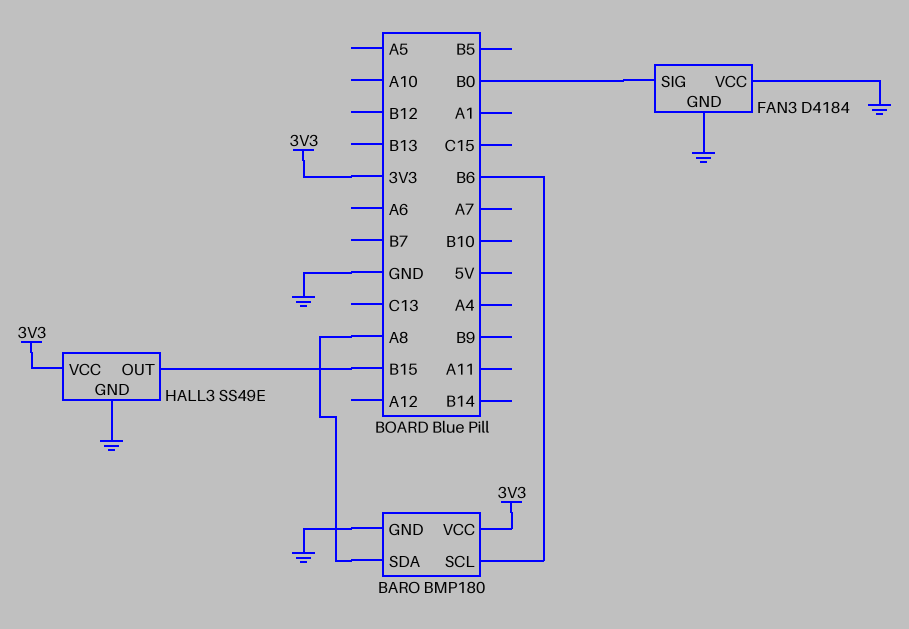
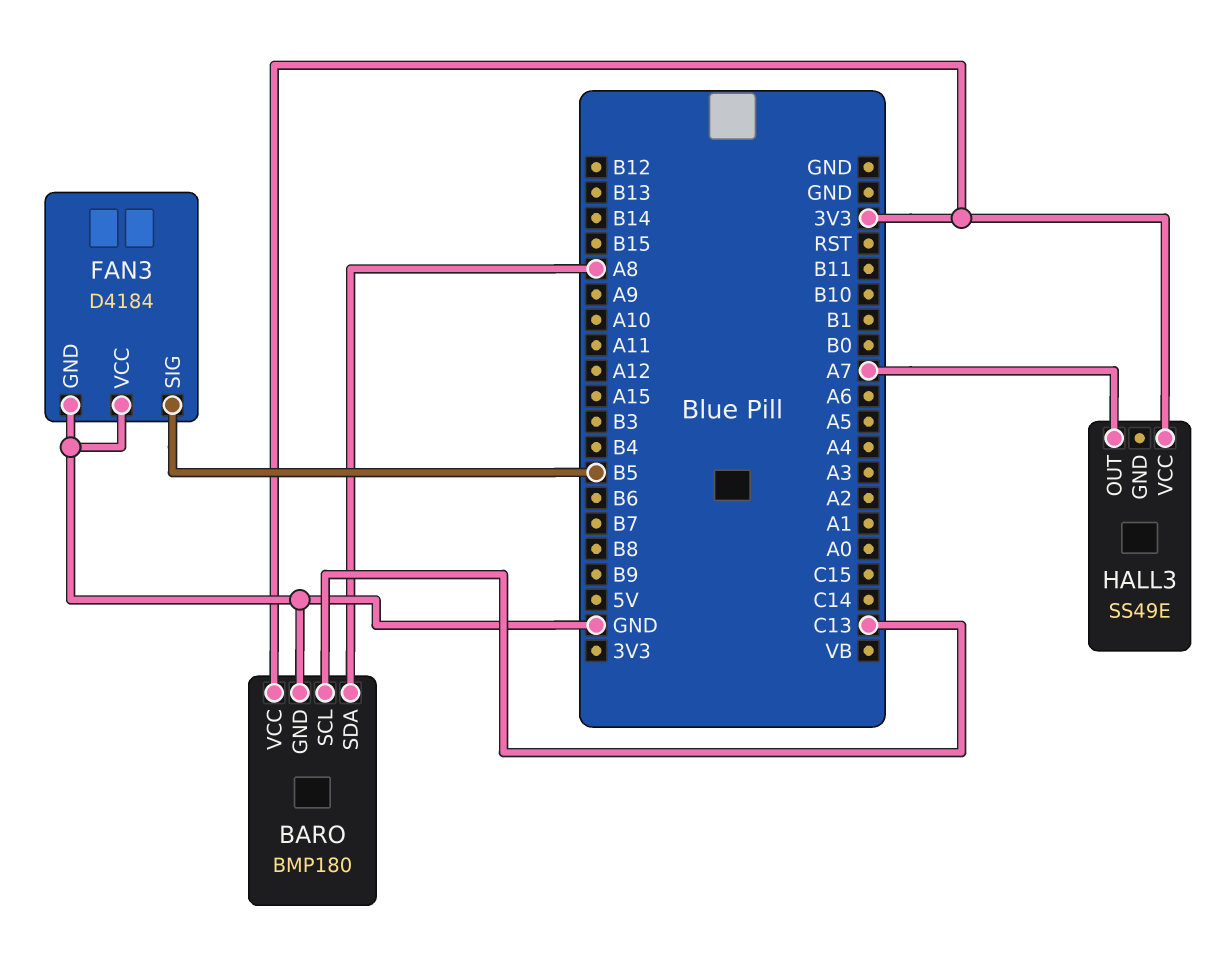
BARO pin SCL: B6 -> C13
FAN3 pin SIG: B0 -> B5
HALL3 pin GND: GND -> none
HALL3 pin OUT: B15 -> A7

